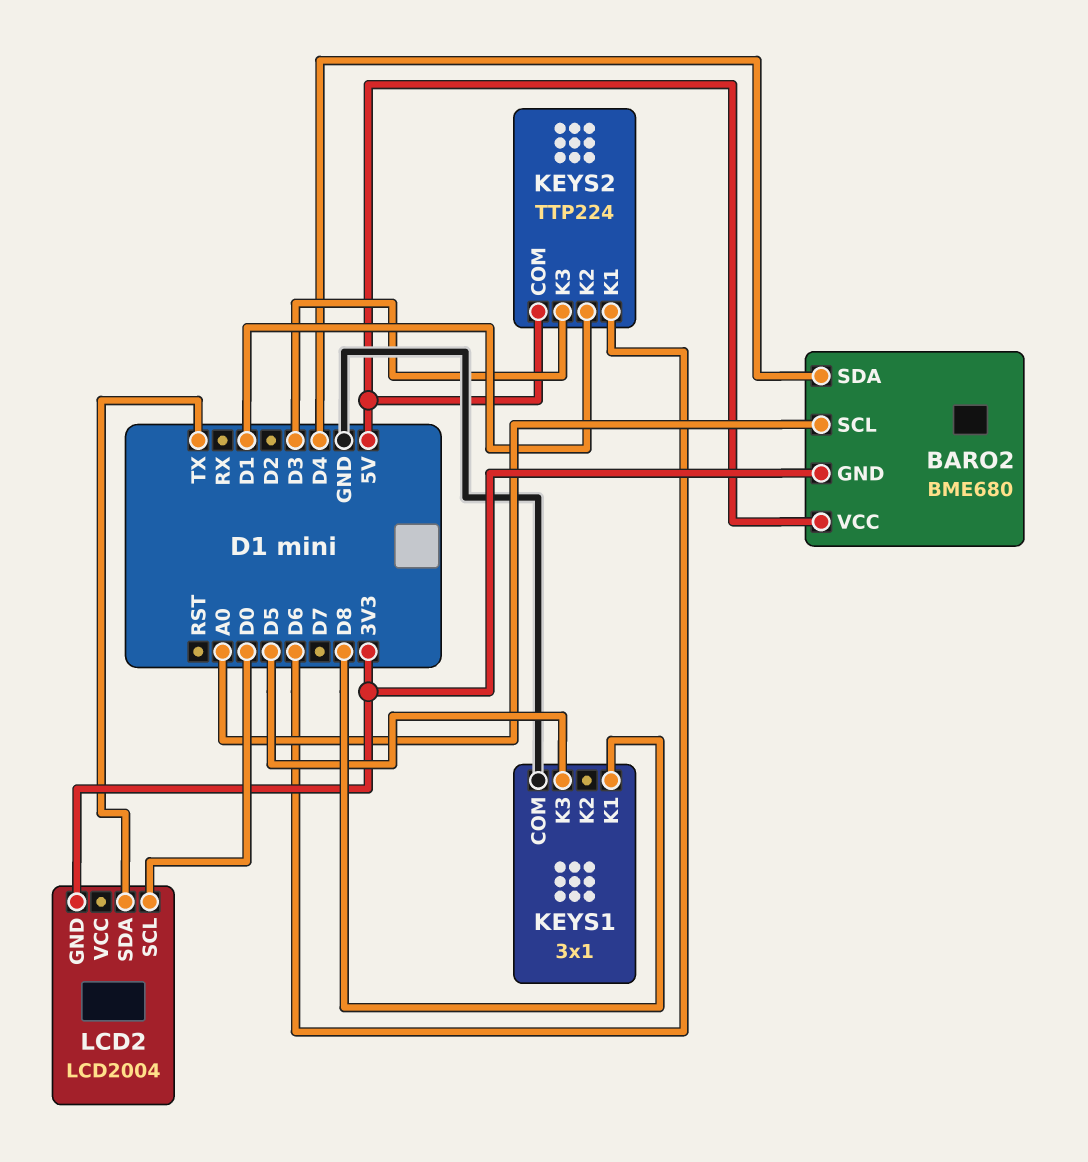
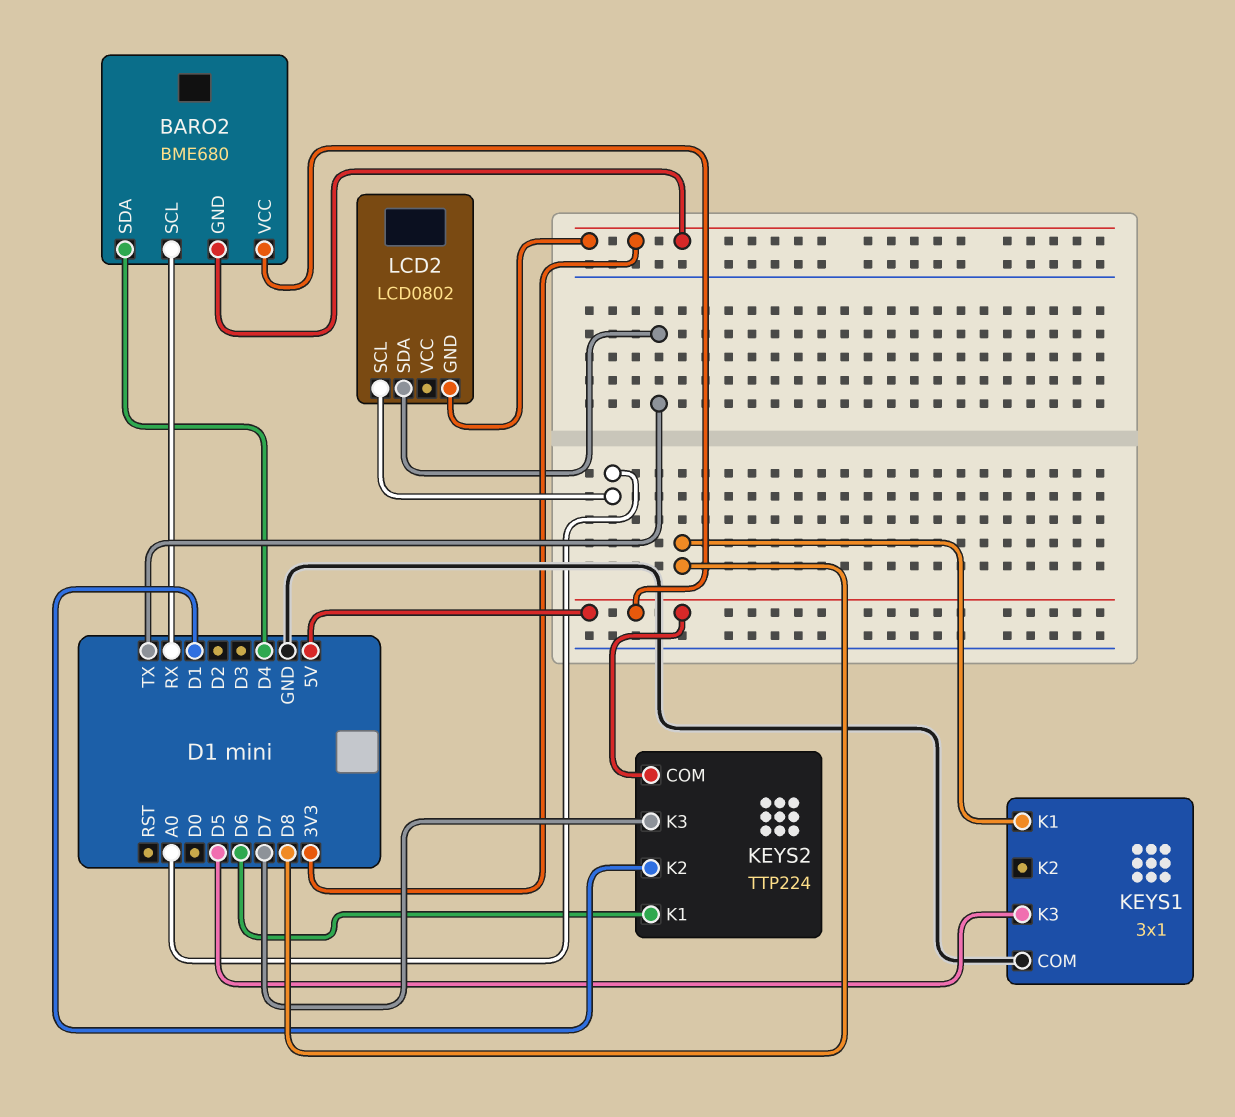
BARO2 pin SCL: A0 -> RX
KEYS2 pin K3: D3 -> D7
LCD2: LCD2004 -> LCD0802
LCD2 pin SCL: D0 -> A0

